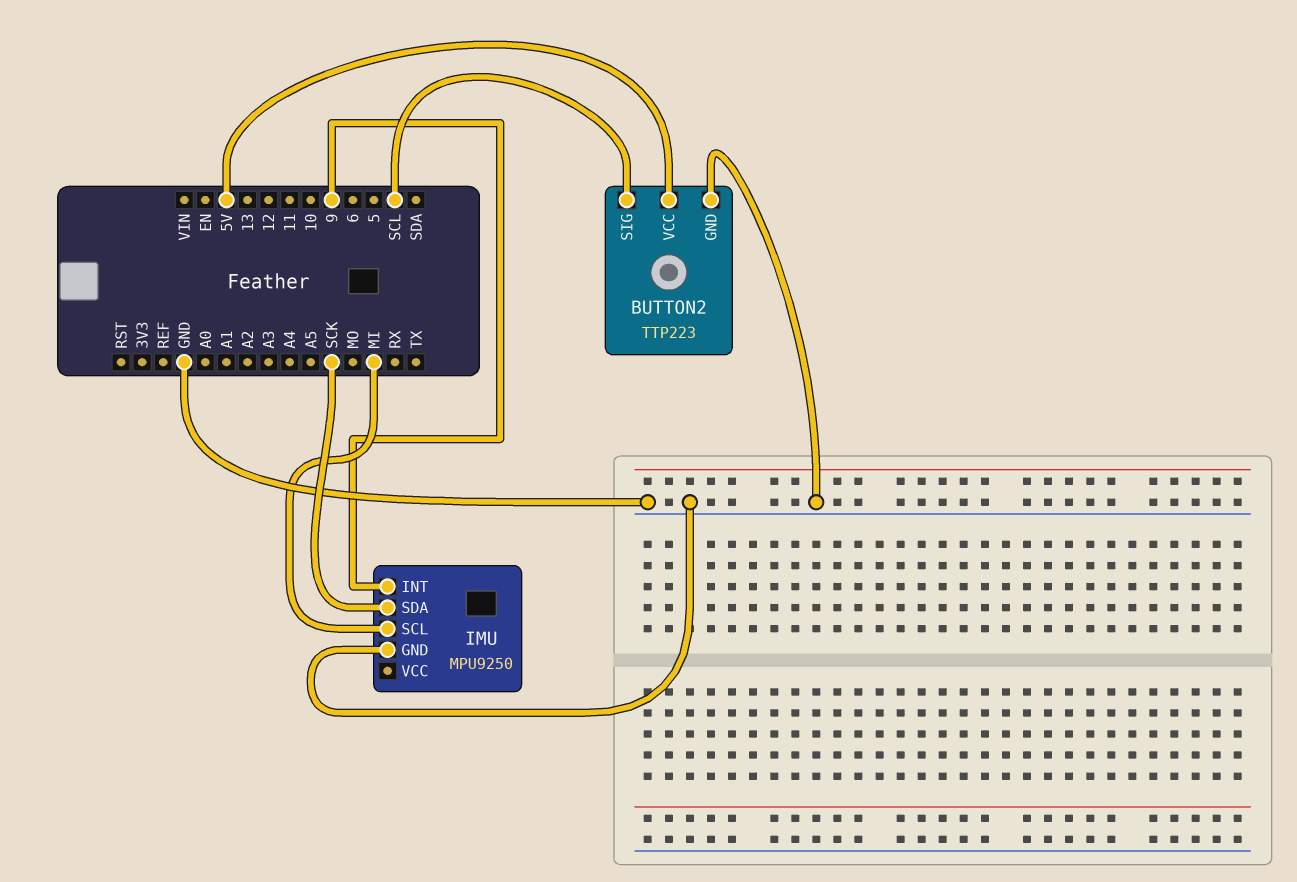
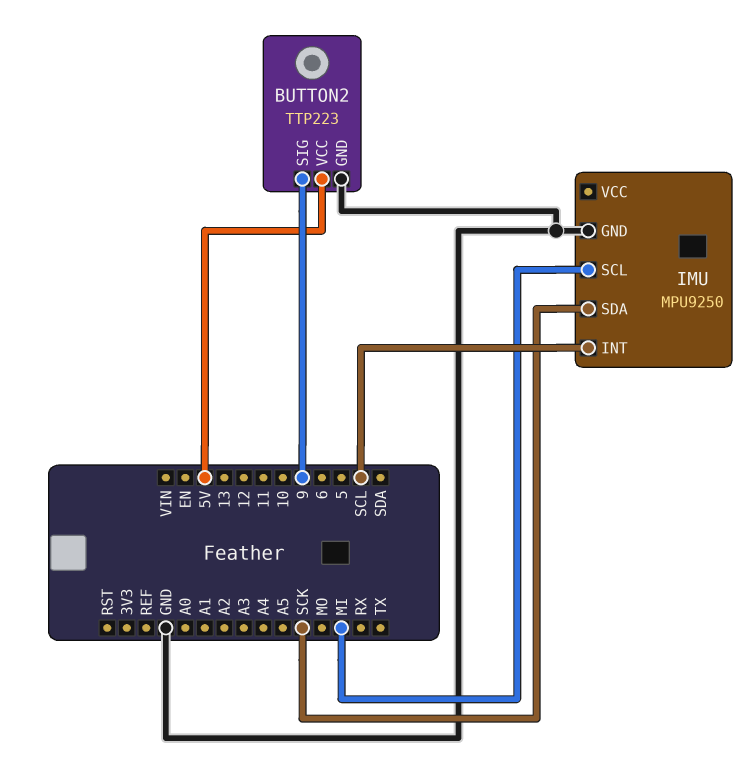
BUTTON2 pin SIG: SCL -> 9
IMU pin INT: 9 -> SCL

